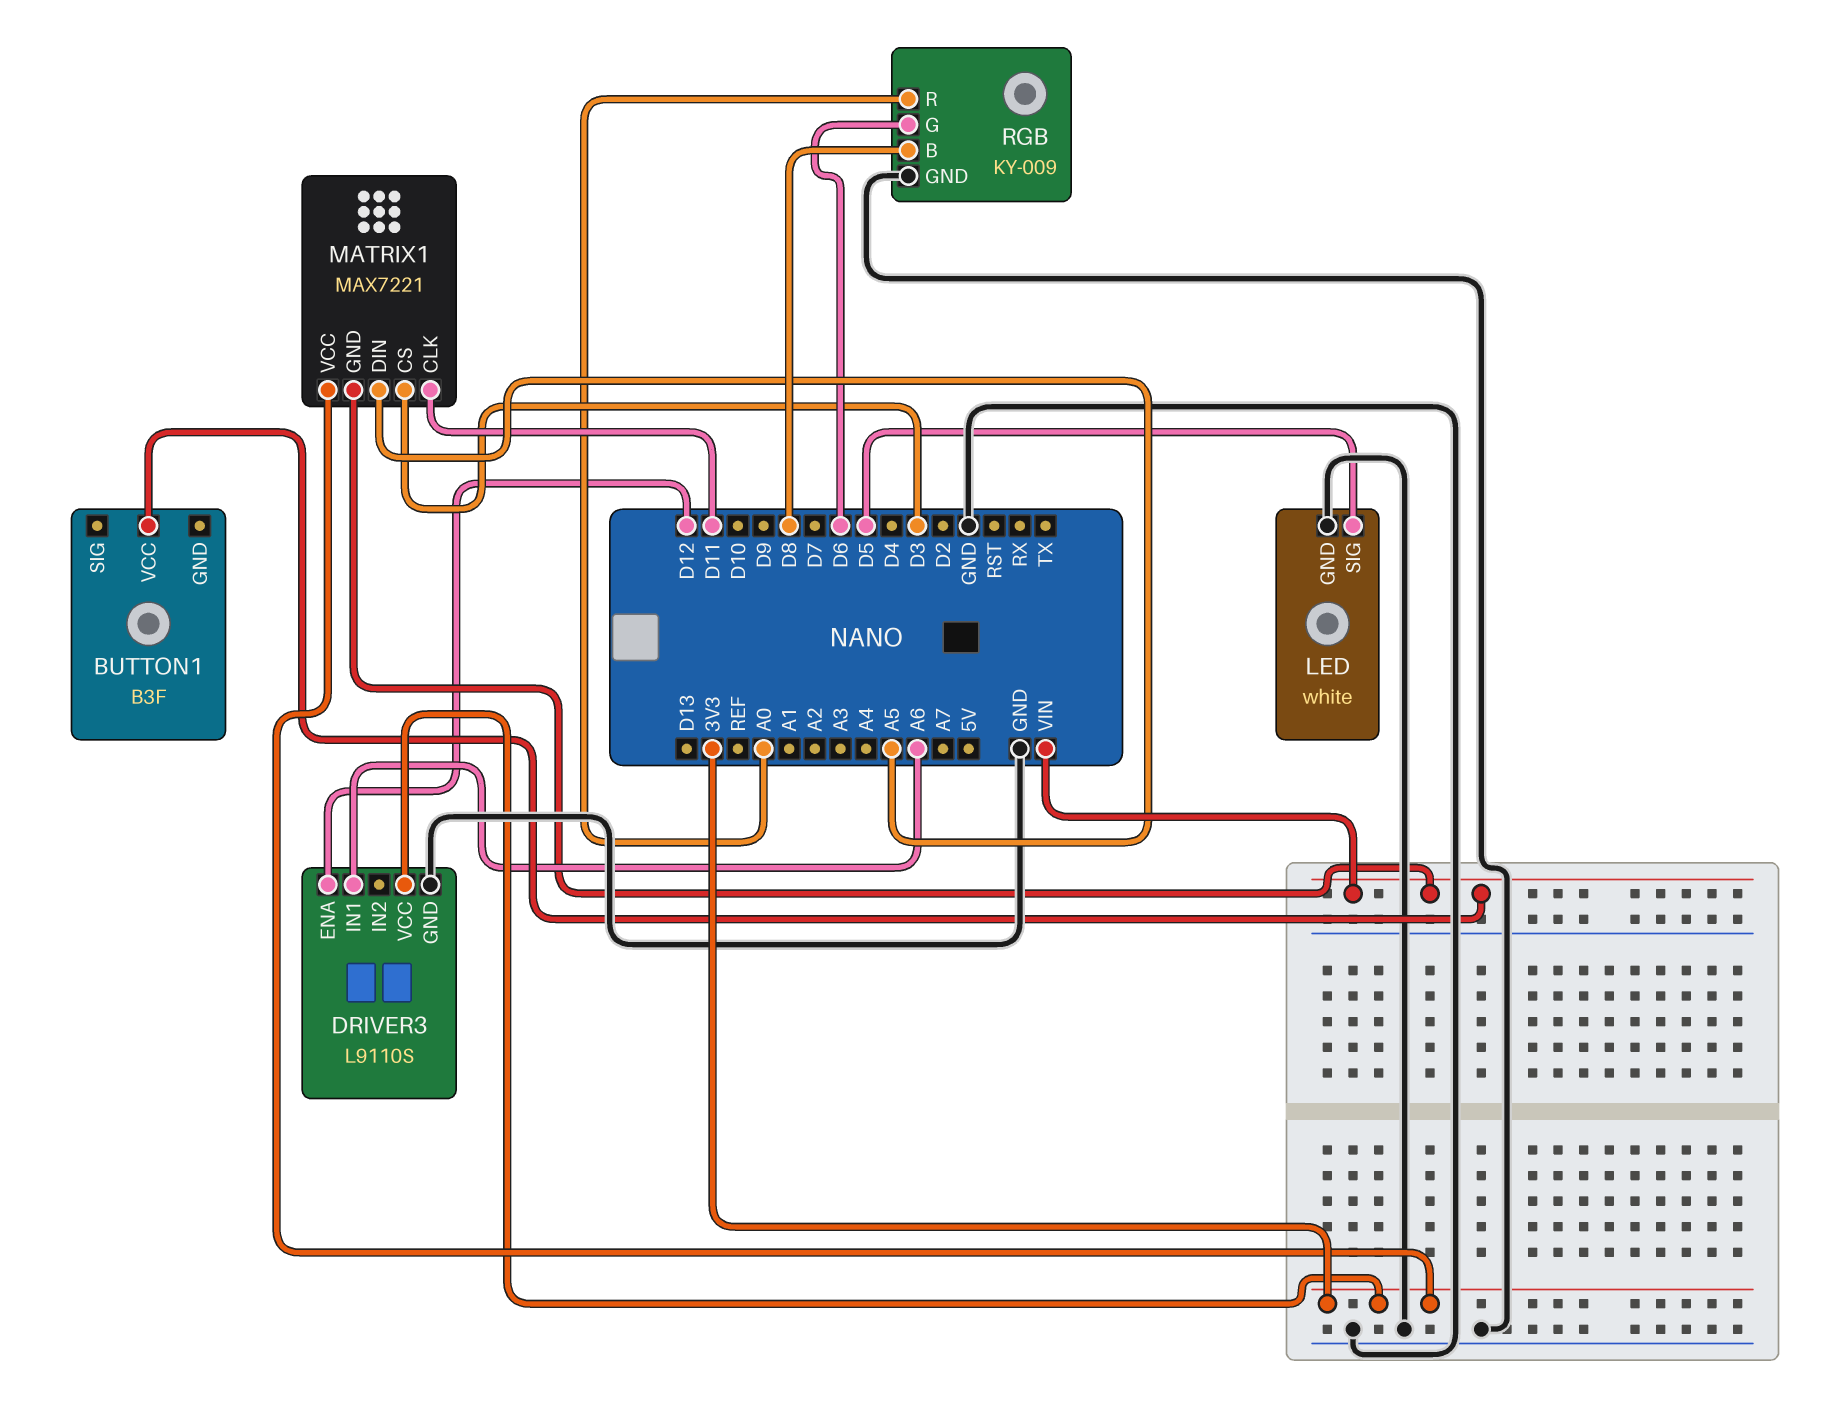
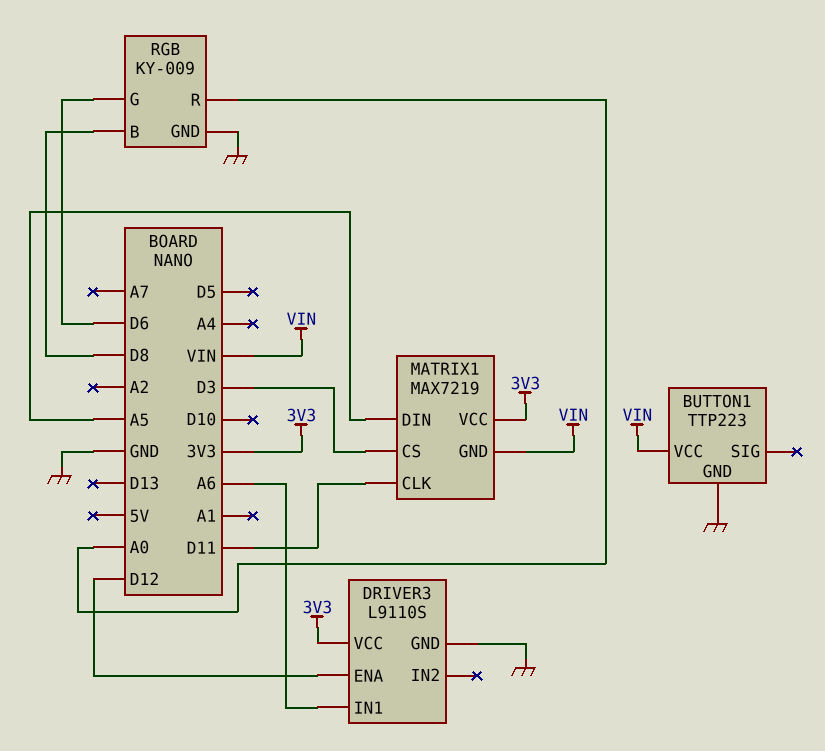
BUTTON1: B3F -> TTP223
BUTTON1 pin GND: none -> GND
LED: white -> none
LED pin GND: GND -> none
LED pin SIG: D5 -> none
MATRIX1: MAX7221 -> MAX7219

